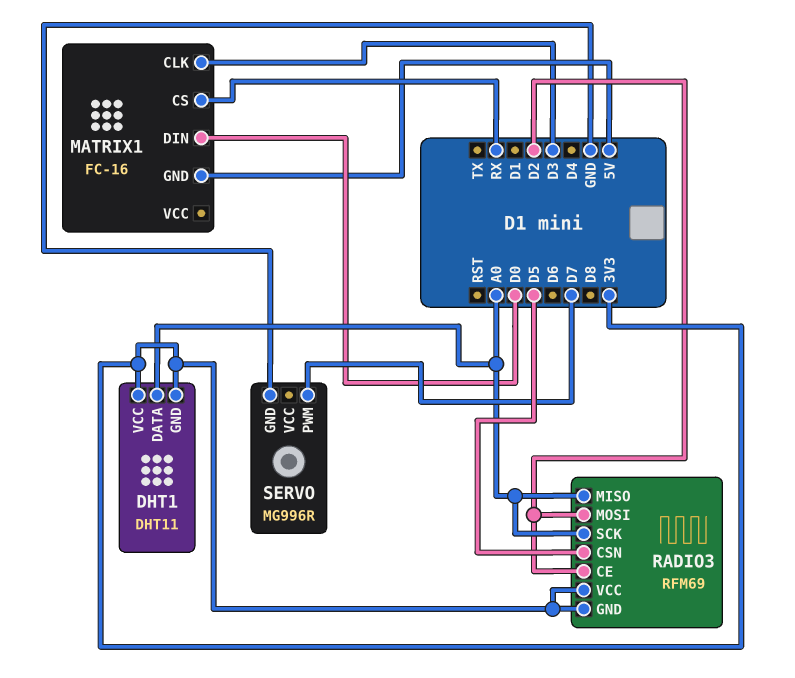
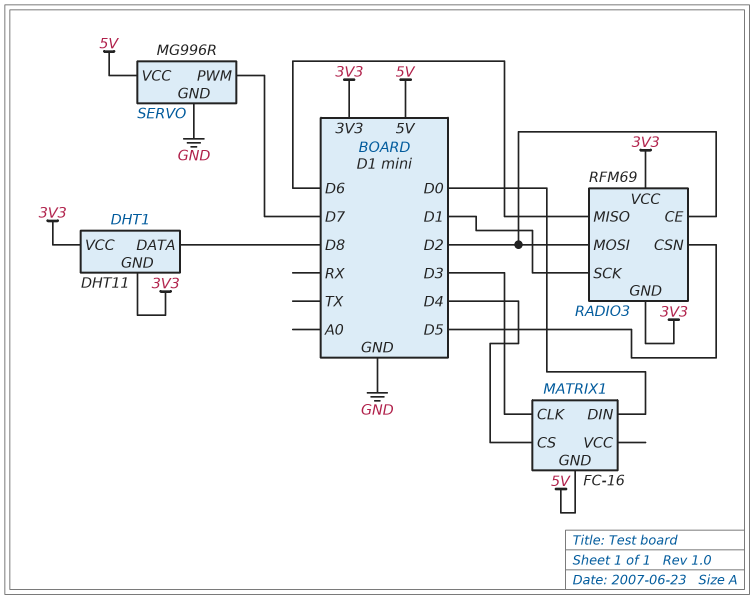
DHT1 pin DATA: A0 -> D8
MATRIX1 pin CS: RX -> D4
RADIO3 pin MISO: A0 -> D6
RADIO3 pin SCK: A0 -> D1
SERVO pin VCC: none -> 5V

